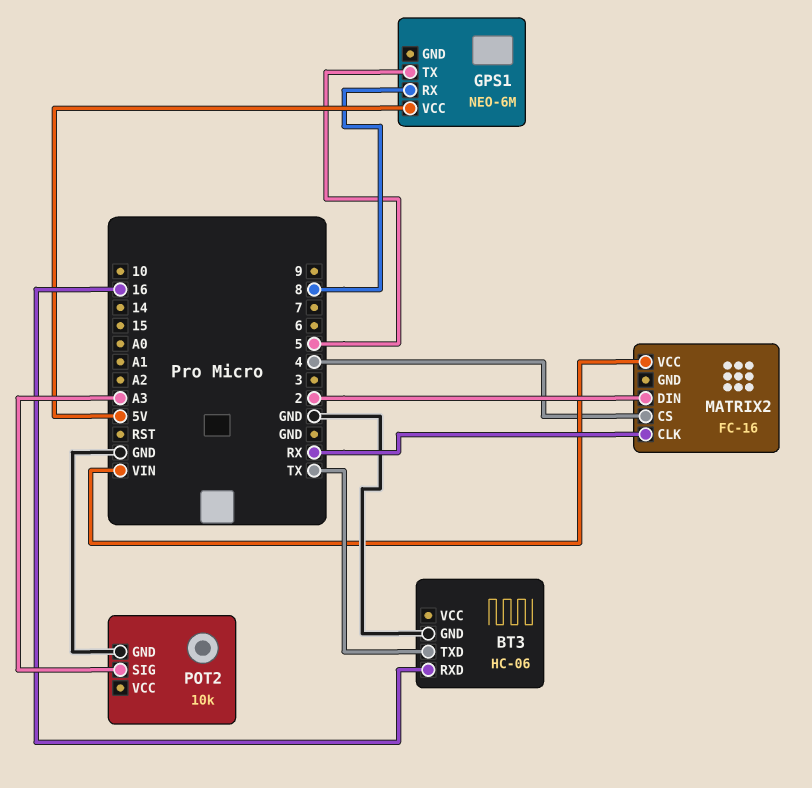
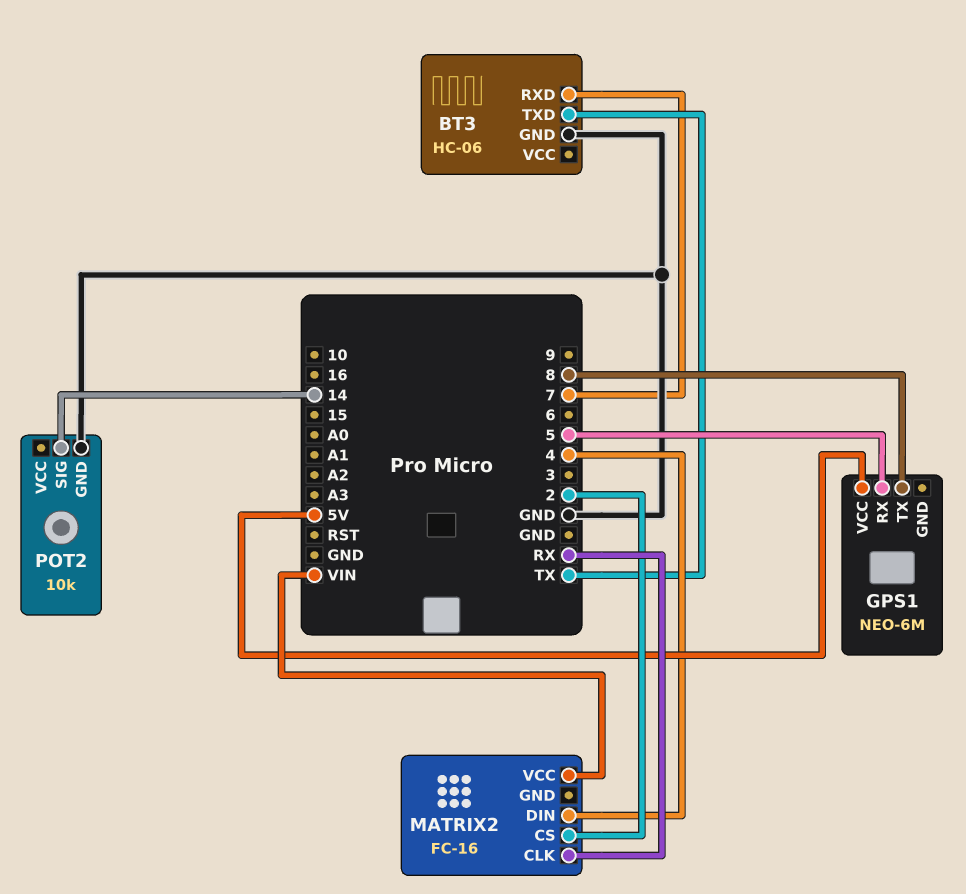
BT3 pin RXD: 16 -> 7
GPS1 pin RX: 8 -> 5
GPS1 pin TX: 5 -> 8
MATRIX2 pin CS: 4 -> 2
MATRIX2 pin DIN: 2 -> 4
POT2 pin SIG: A3 -> 14

